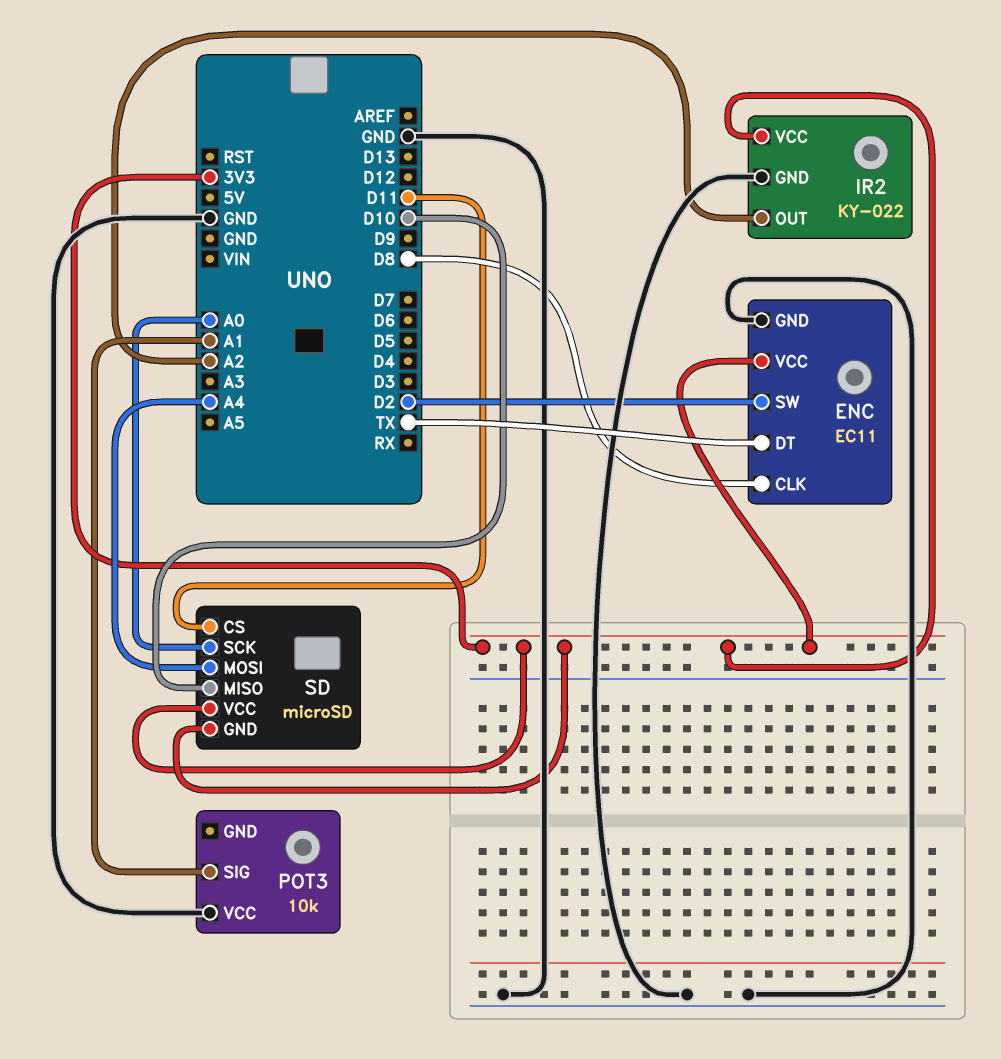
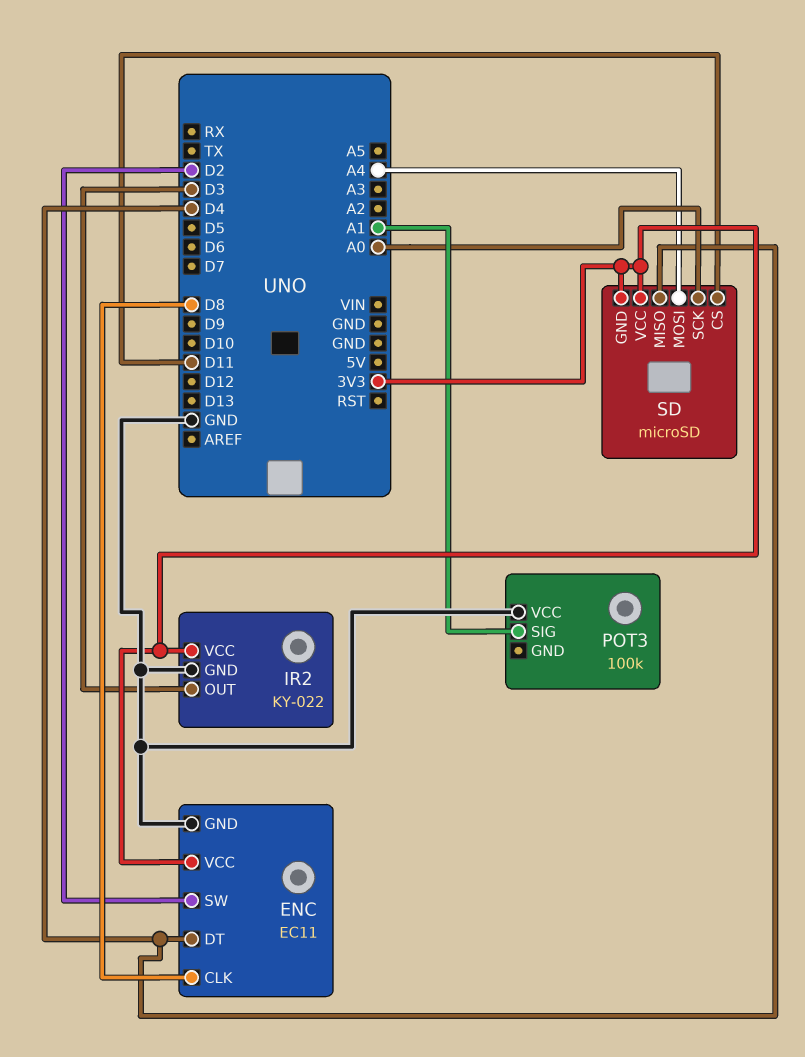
ENC pin DT: TX -> D4
IR2 pin OUT: A2 -> D3
POT3: 10k -> 100k
SD pin MISO: D10 -> D4

